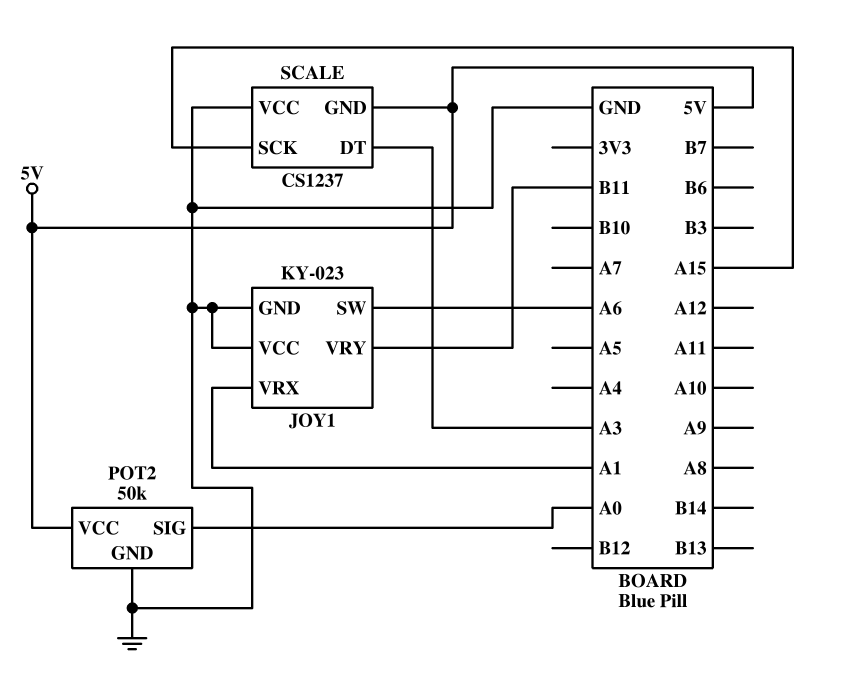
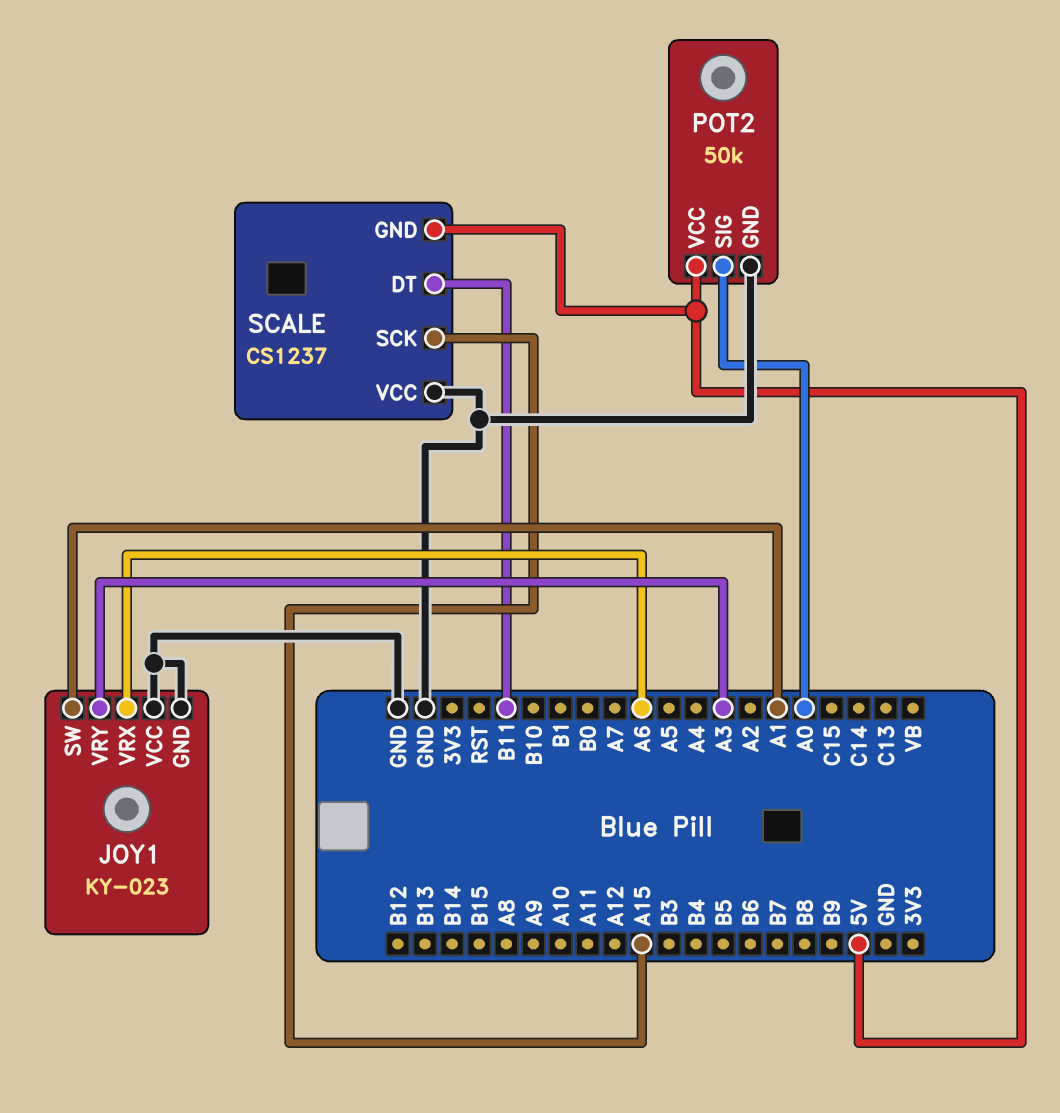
JOY1 pin SW: A6 -> A1
JOY1 pin VRX: A1 -> A6
JOY1 pin VRY: B11 -> A3
SCALE pin DT: A3 -> B11

